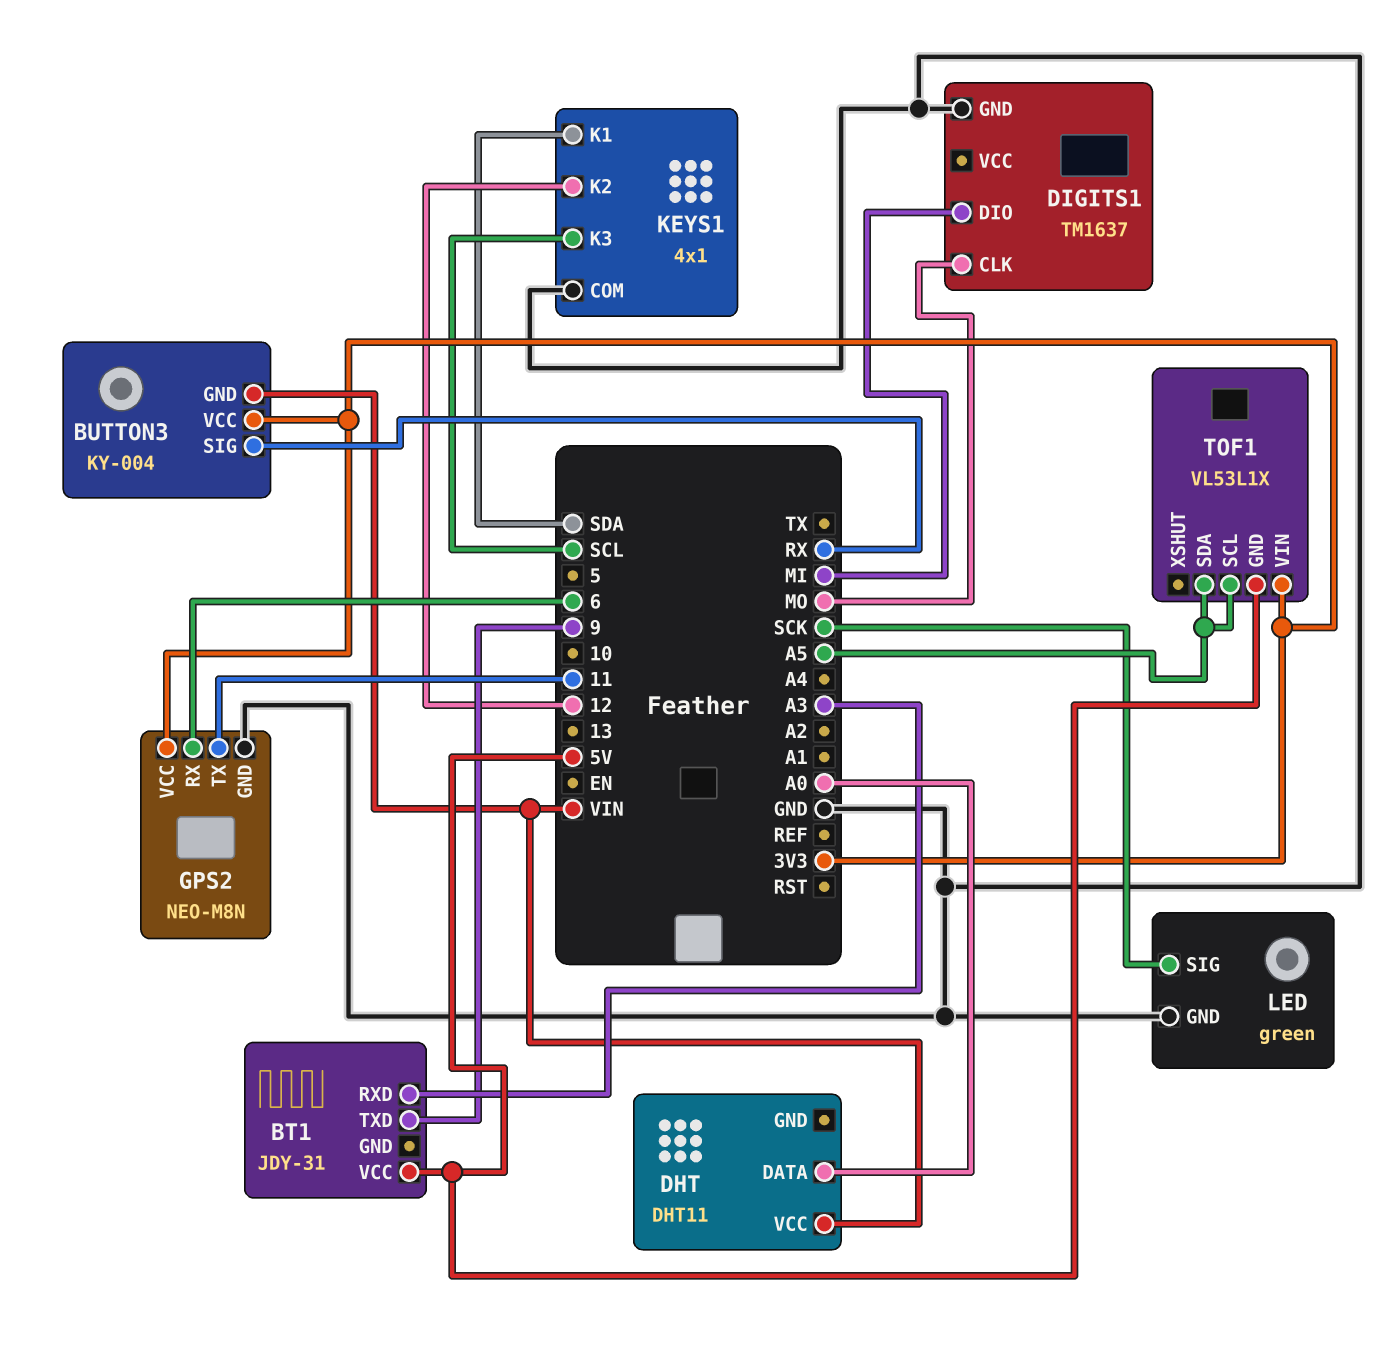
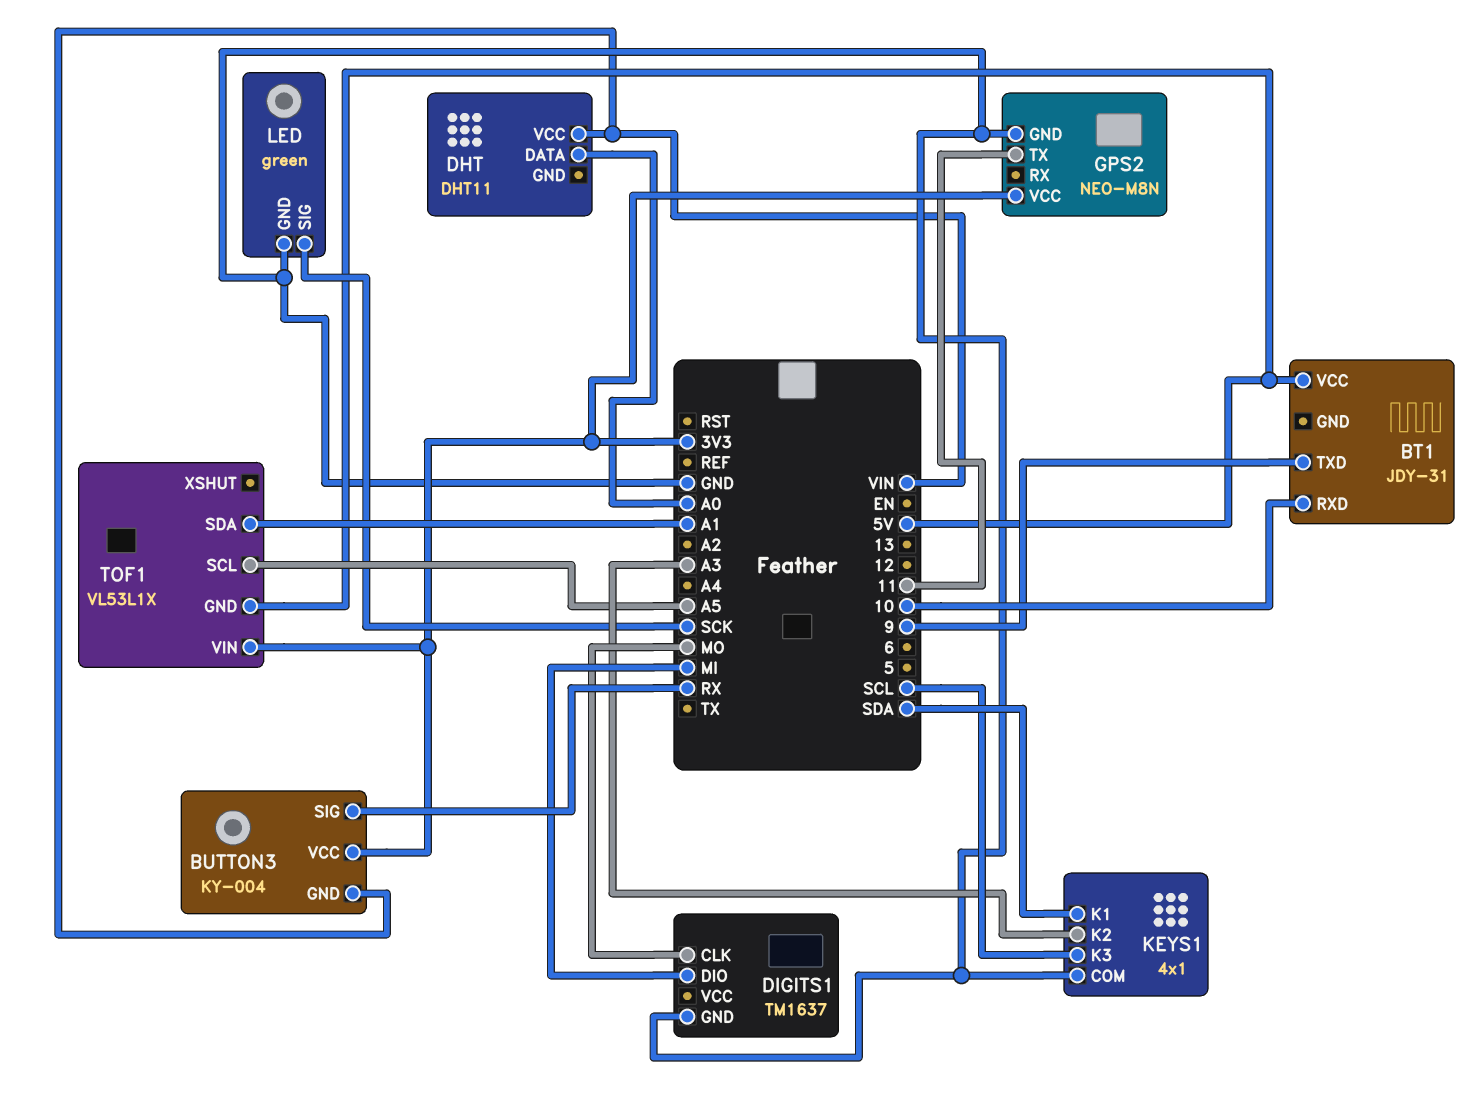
BT1 pin RXD: A3 -> 10
GPS2 pin RX: 6 -> none
KEYS1 pin K2: 12 -> A3
TOF1 pin SDA: A5 -> A1

